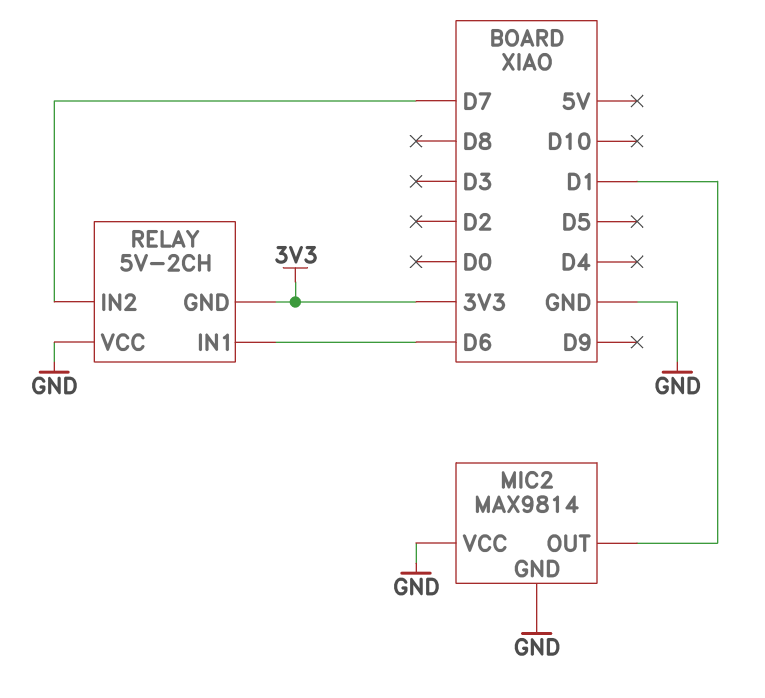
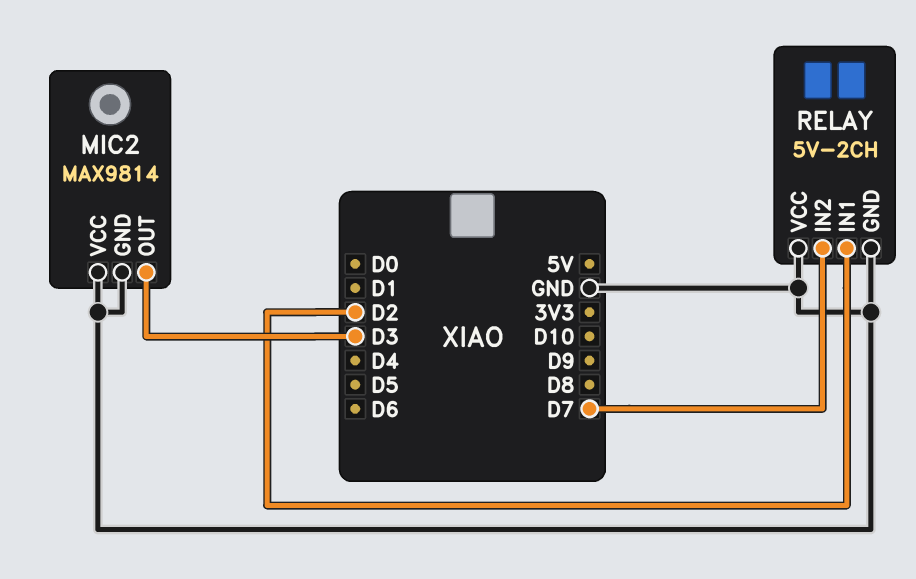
MIC2 pin OUT: D1 -> D3
RELAY pin GND: 3V3 -> GND
RELAY pin IN1: D6 -> D2

